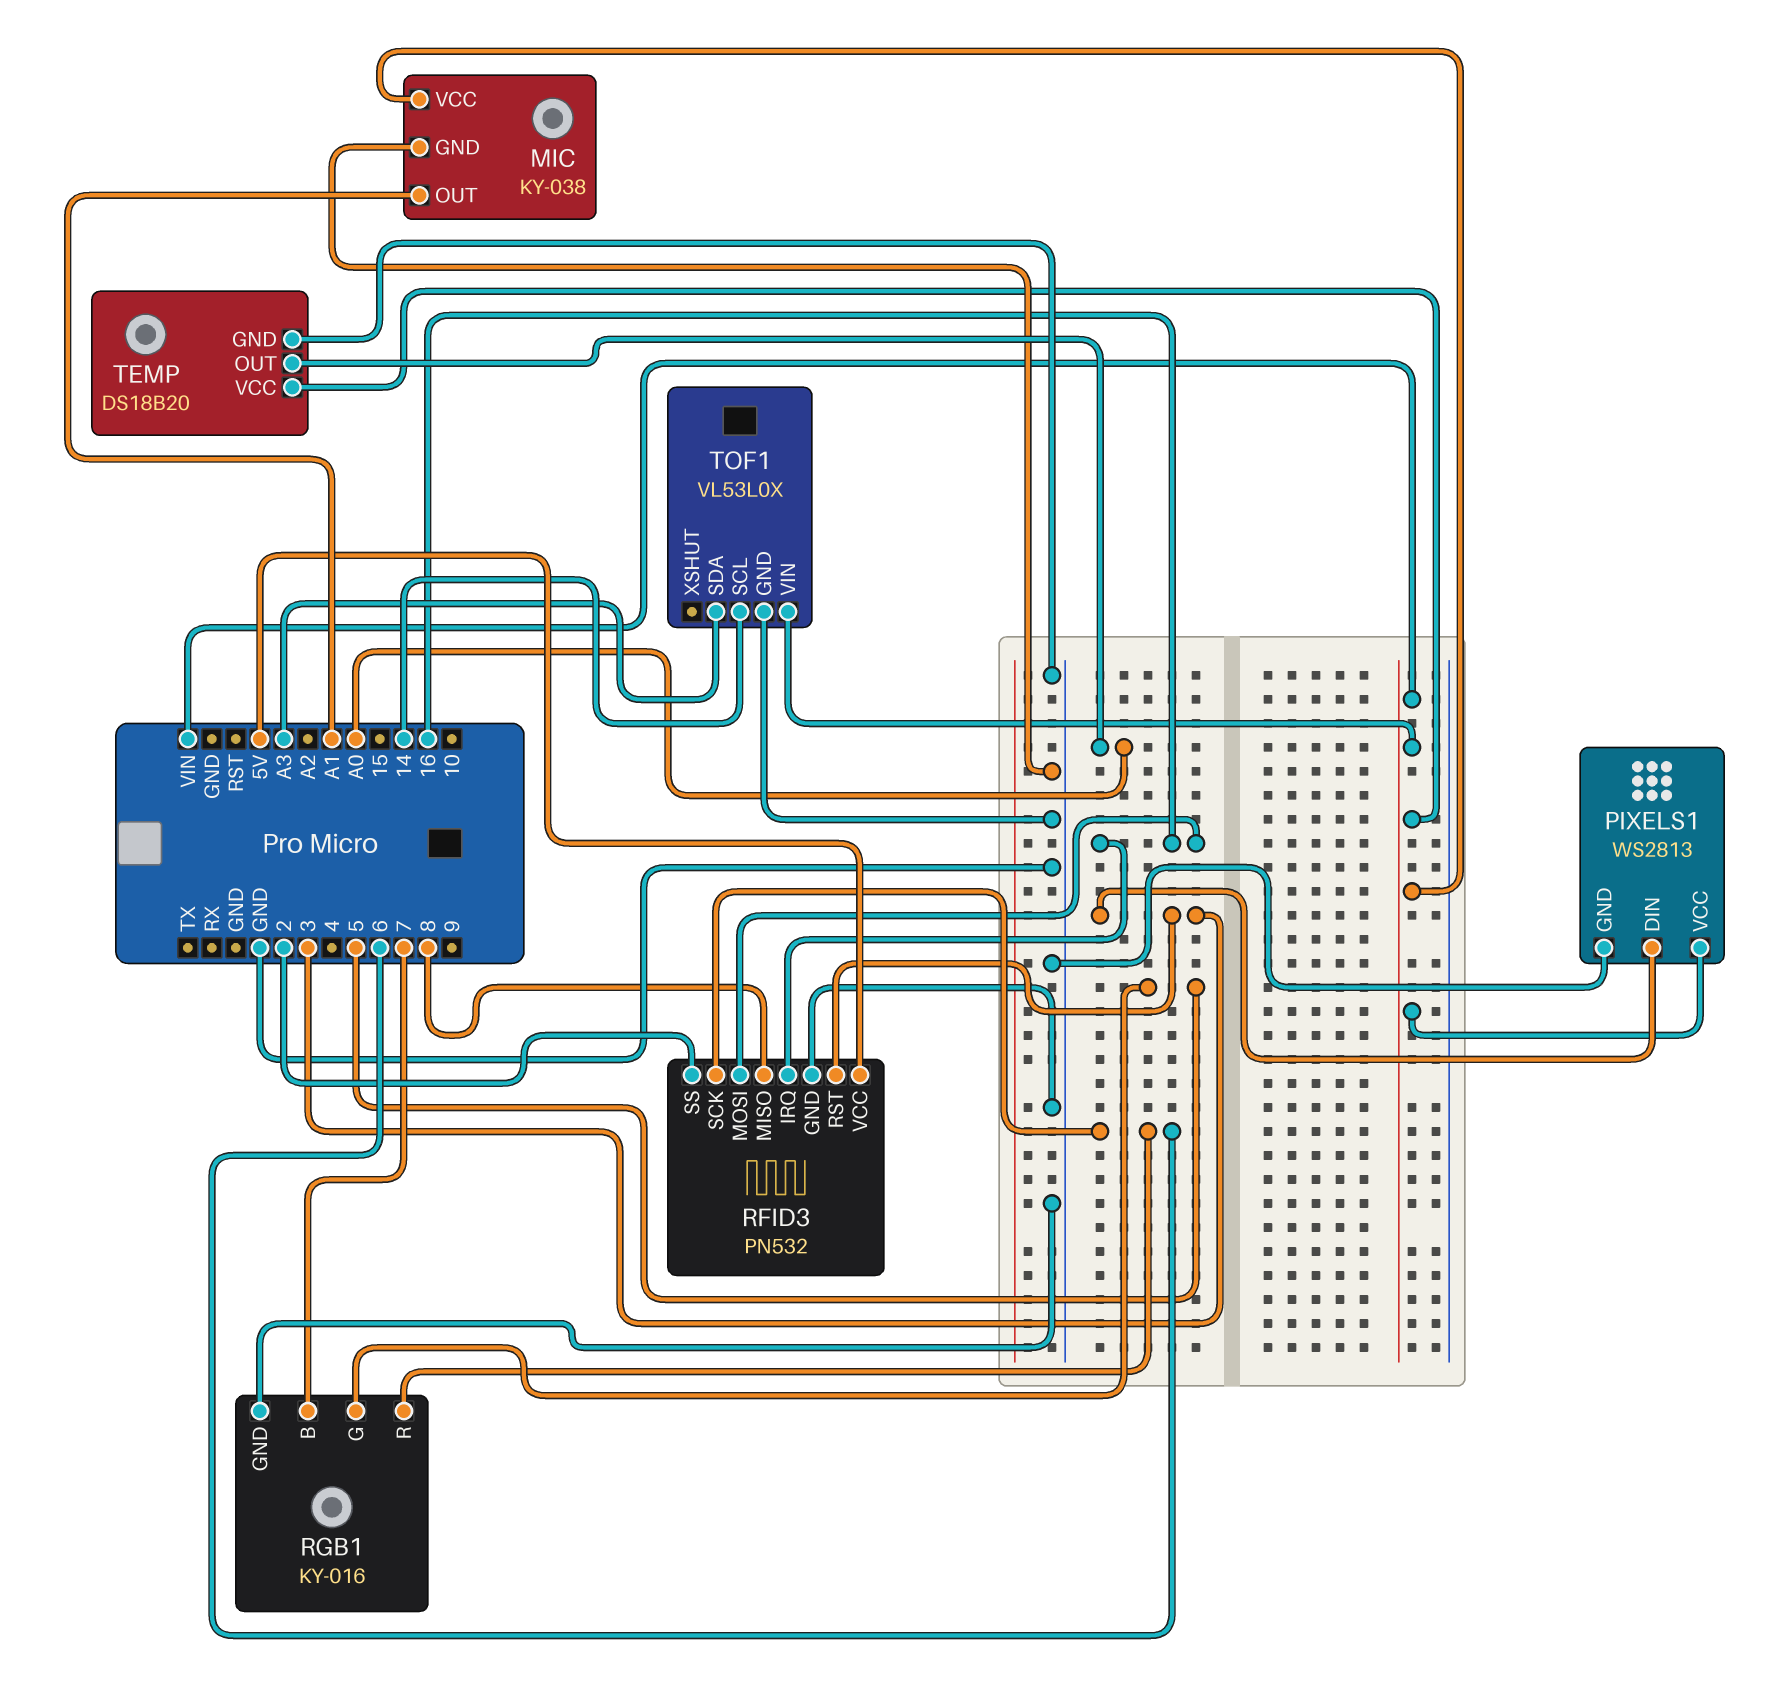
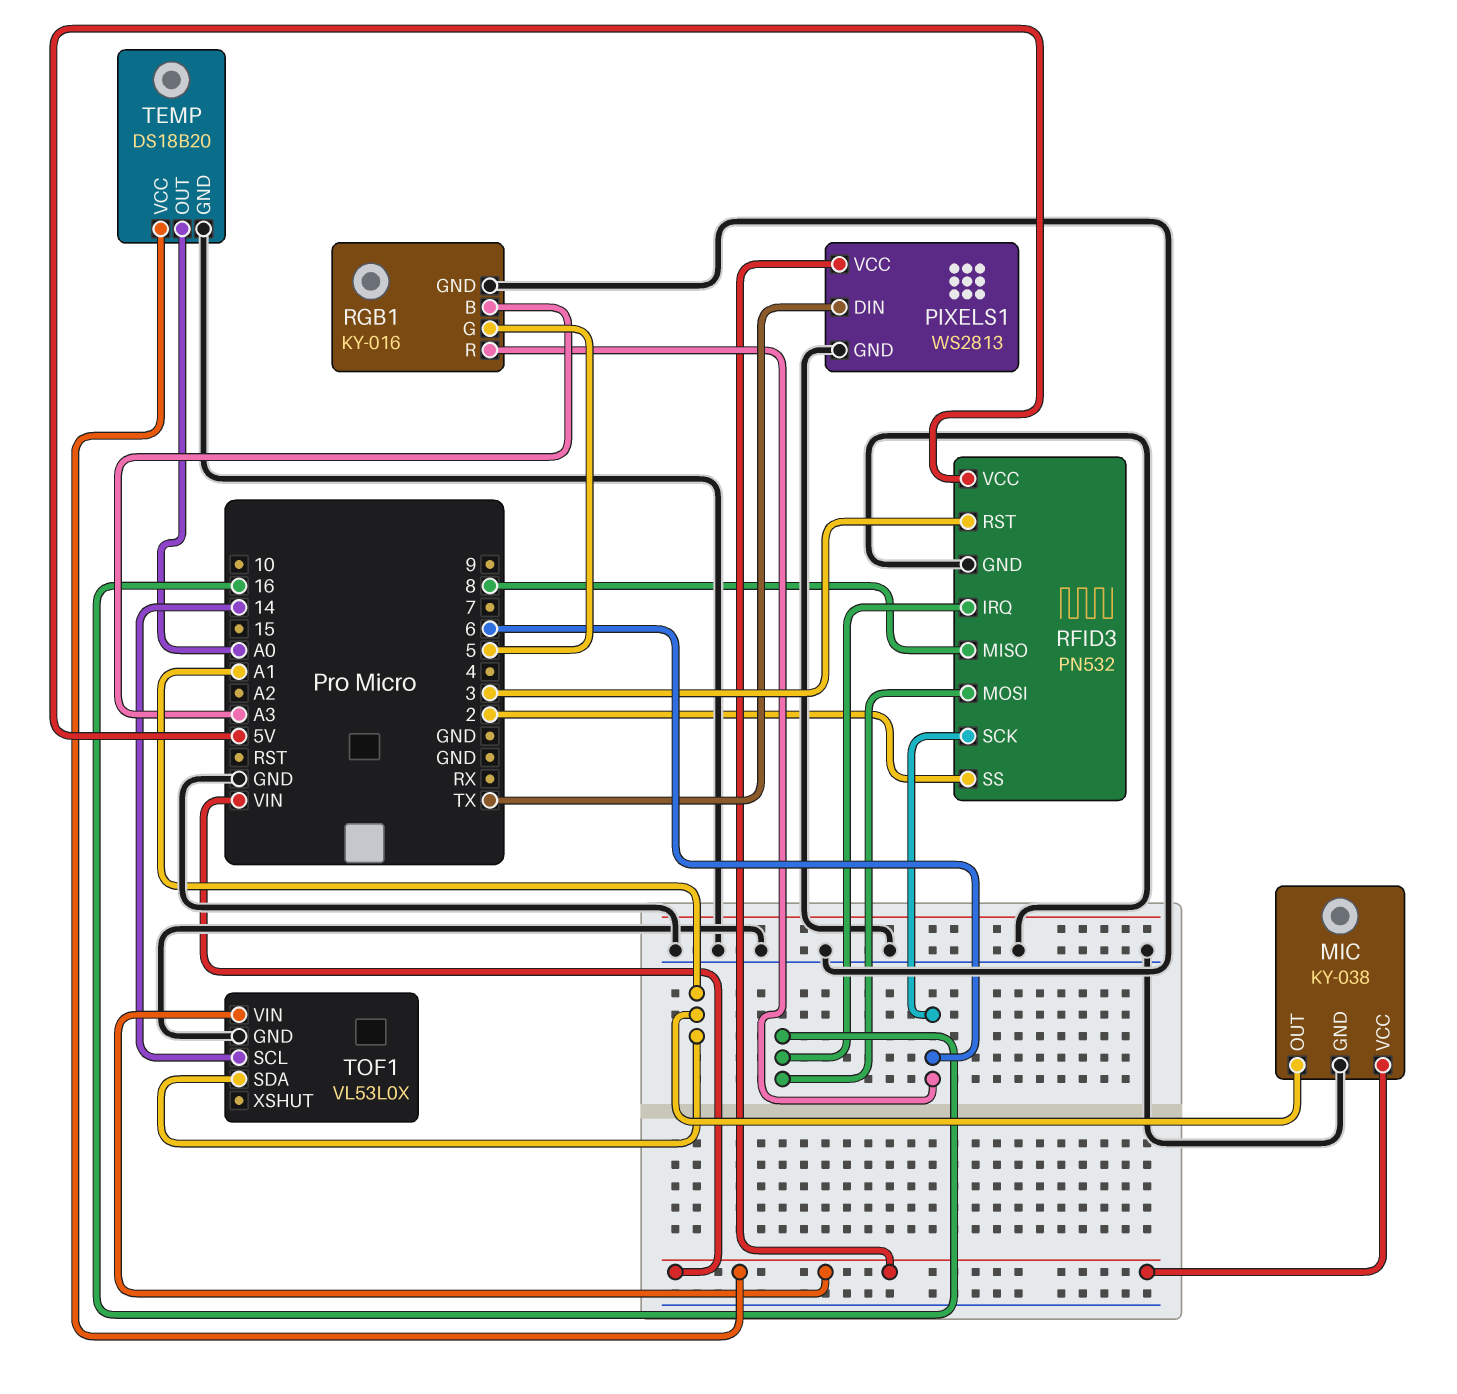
PIXELS1 pin DIN: 3 -> TX
RGB1 pin B: 7 -> A3
TOF1 pin SDA: A3 -> A1

